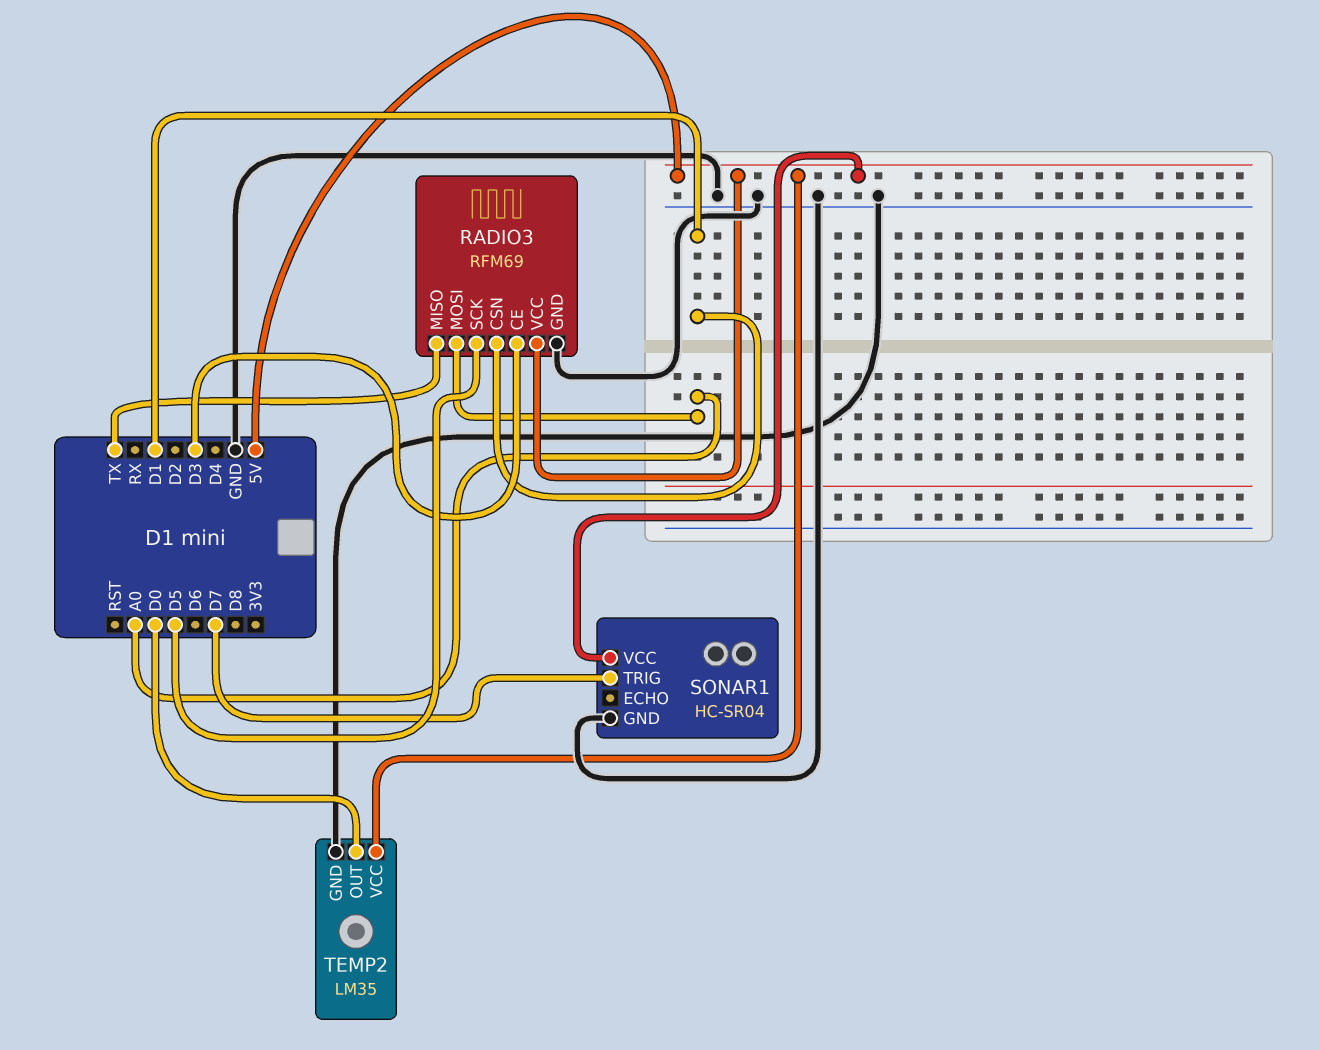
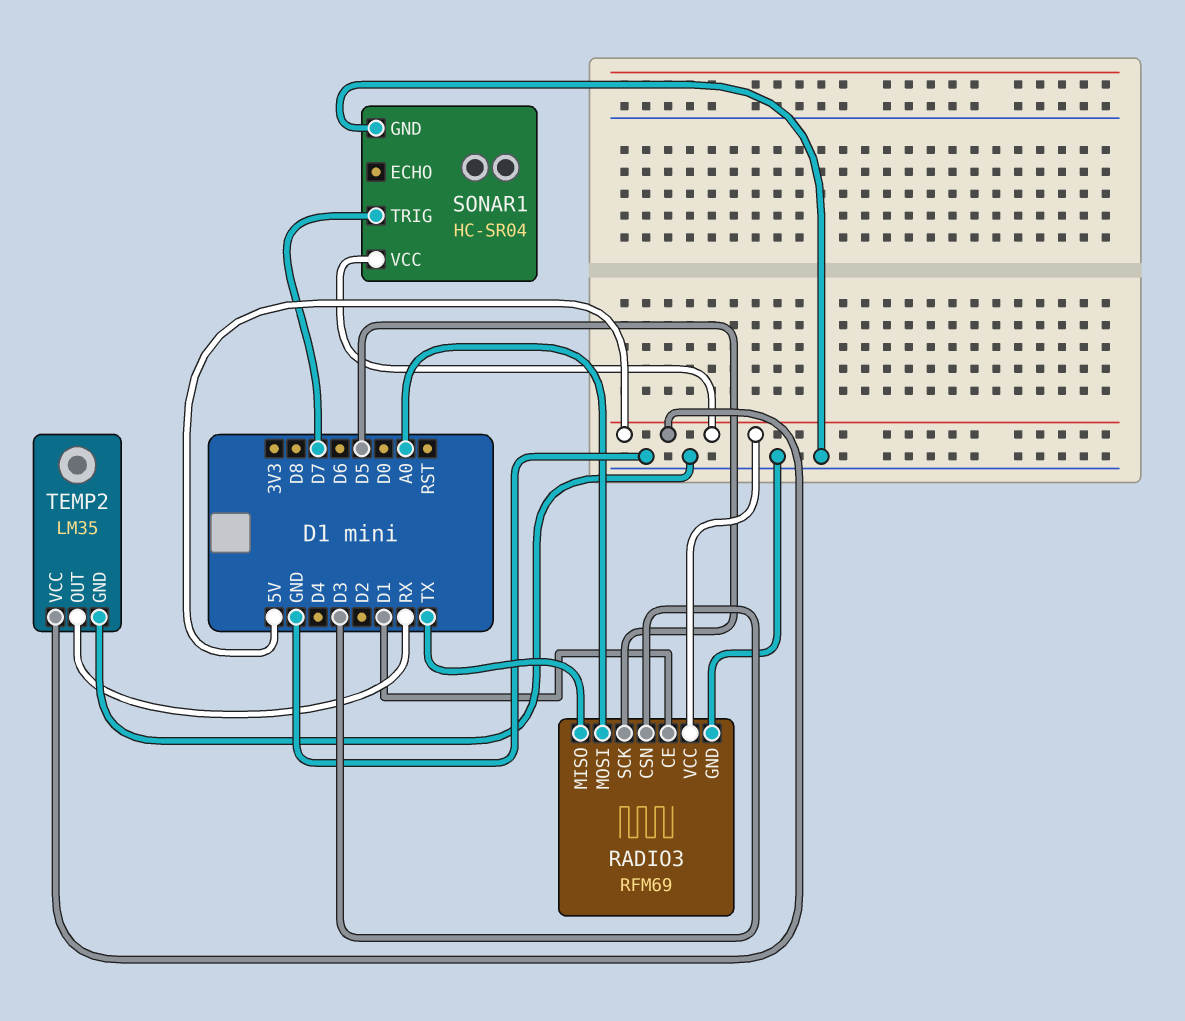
RADIO3 pin CE: D3 -> D1
RADIO3 pin CSN: D1 -> D3
TEMP2 pin OUT: D0 -> RX

